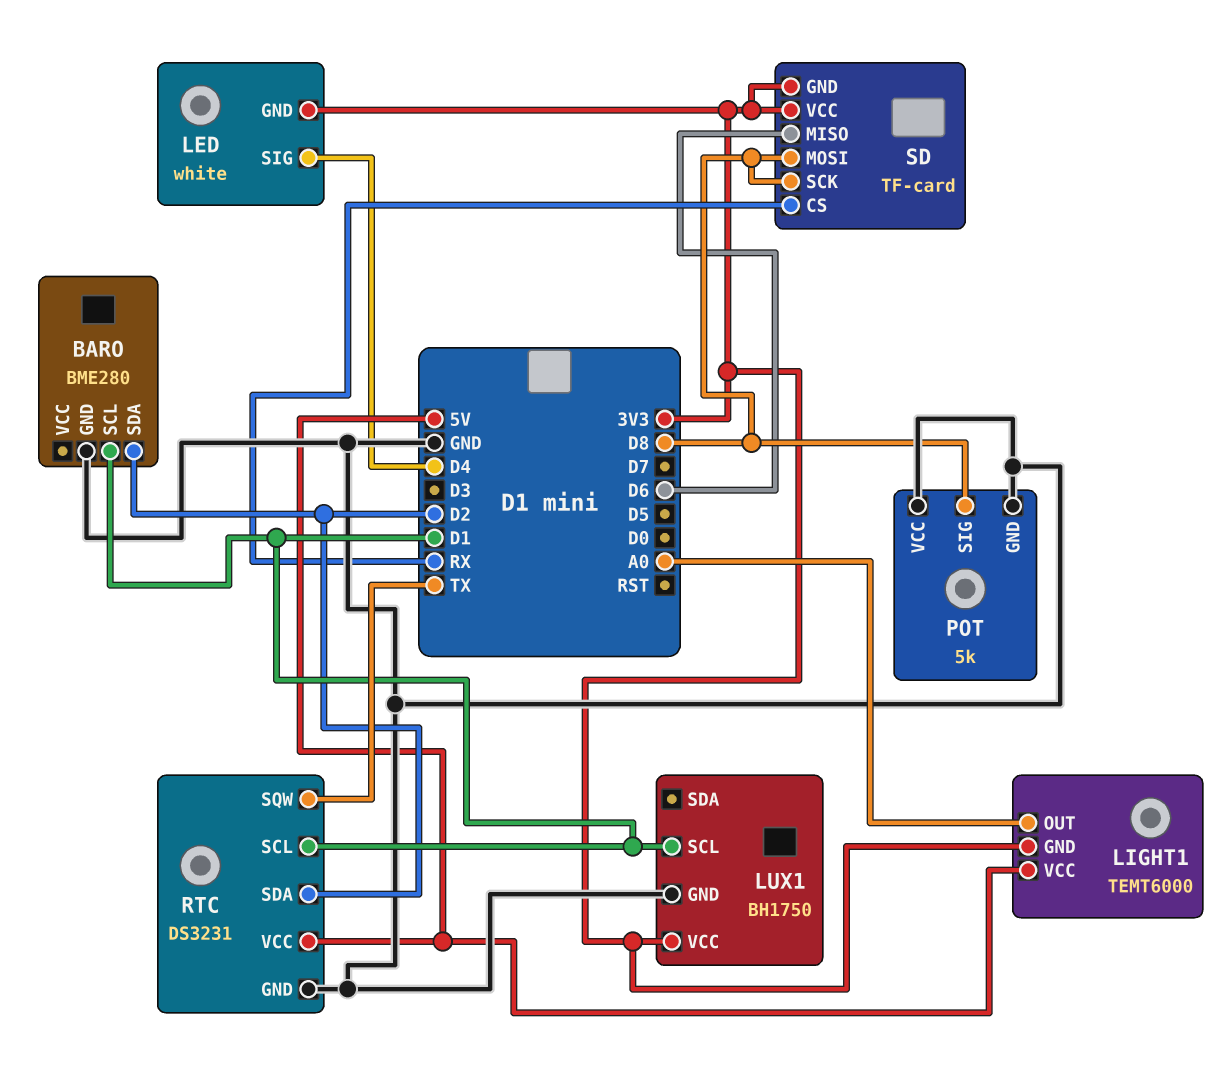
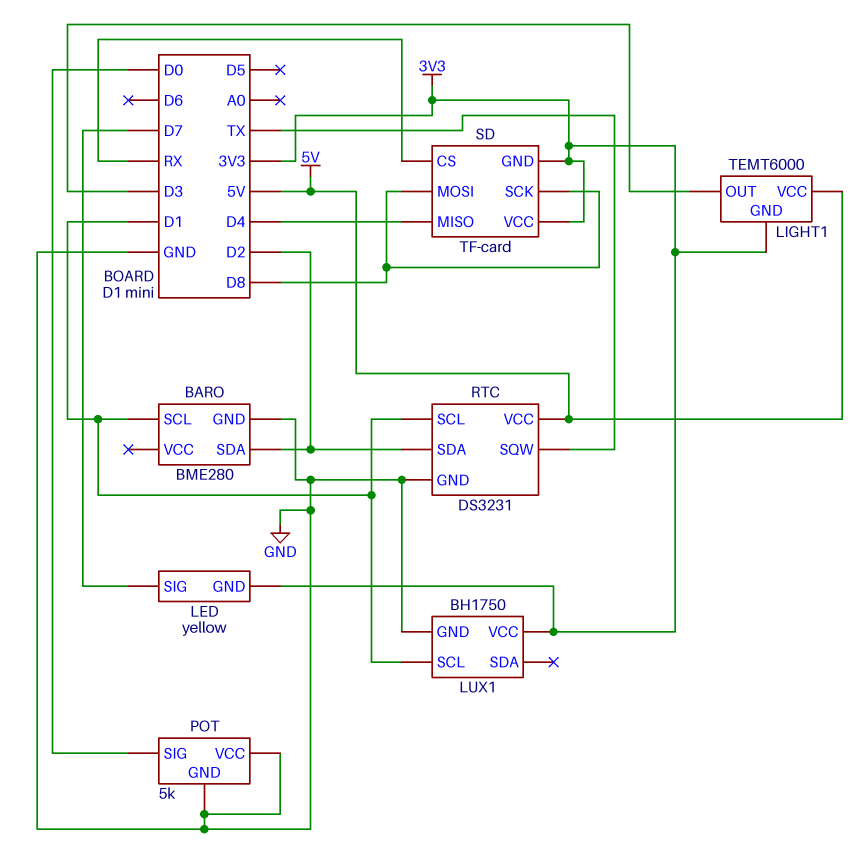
LED: white -> yellow
LED pin SIG: D4 -> D7
LIGHT1 pin OUT: A0 -> D3
POT pin SIG: D8 -> D0
SD pin MISO: D6 -> D4

